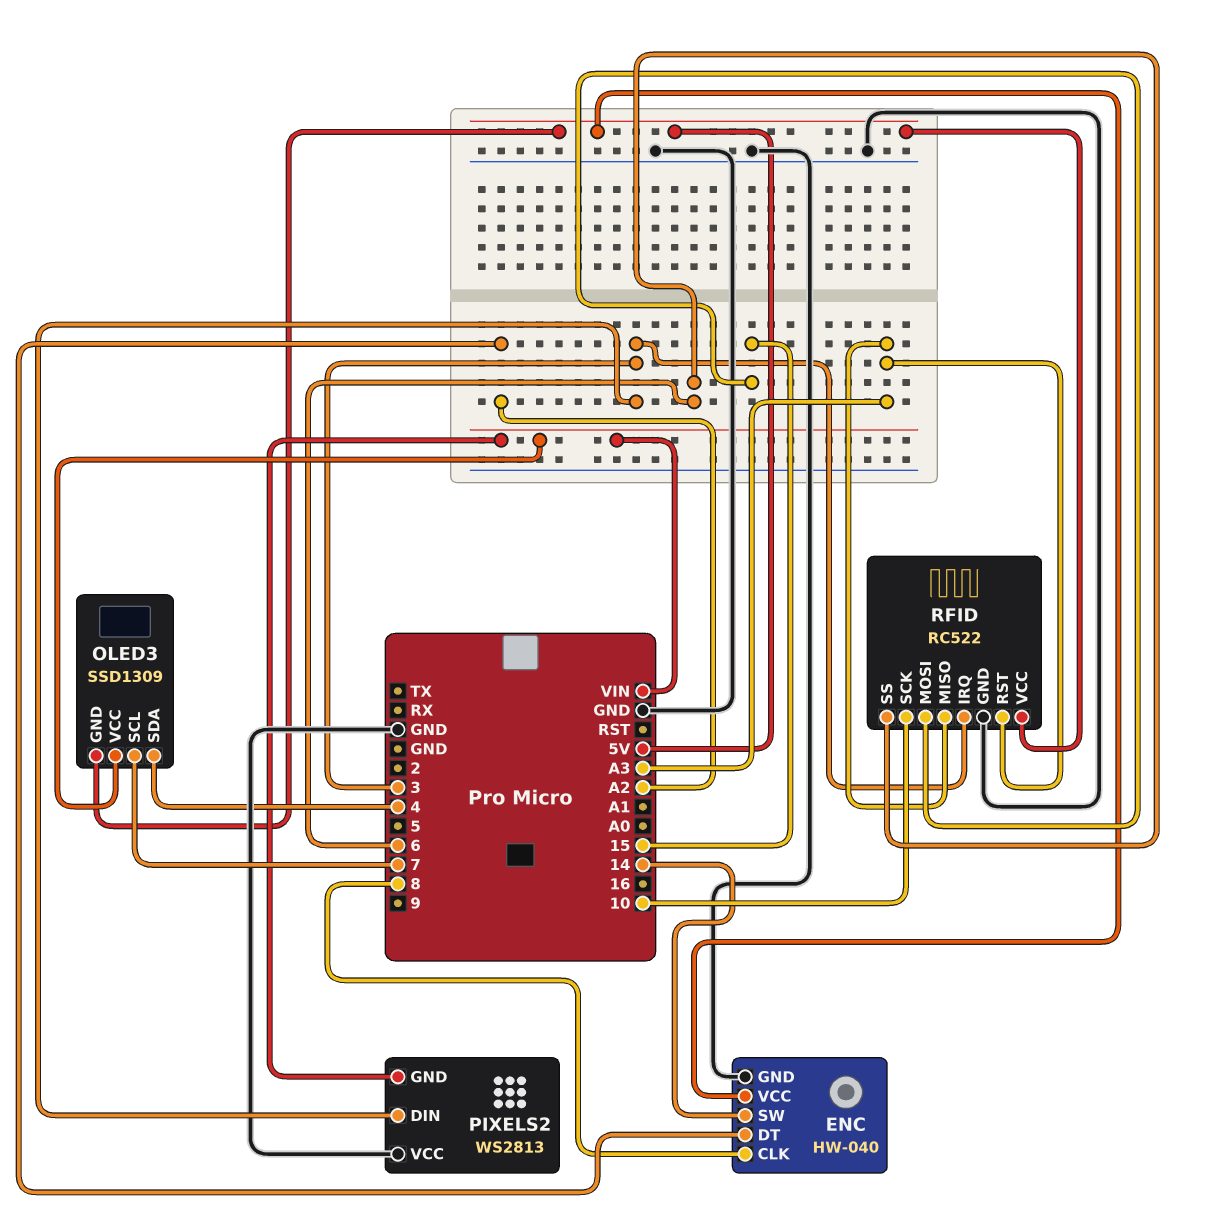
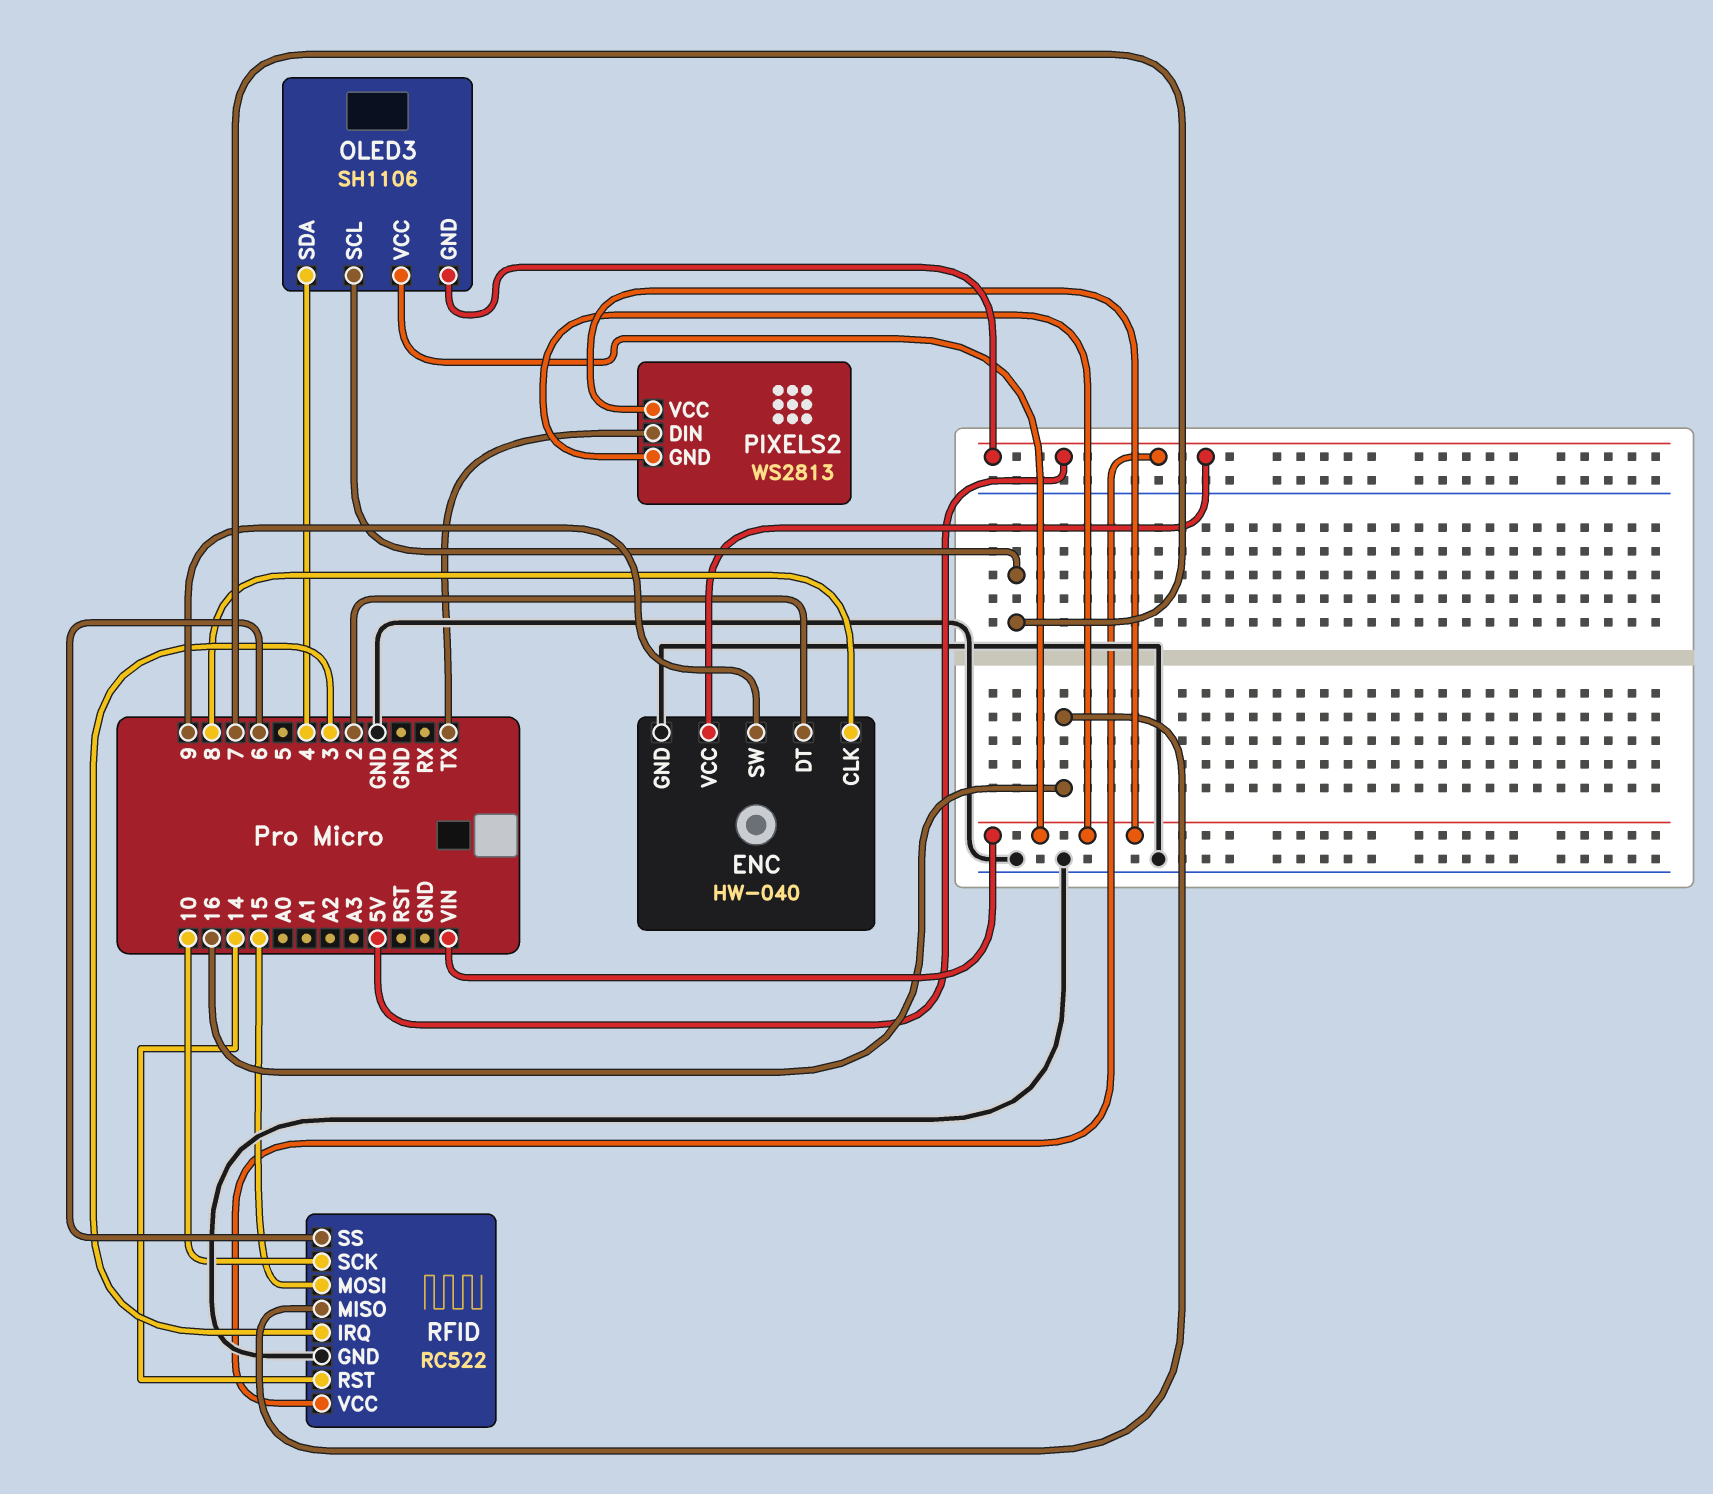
ENC pin DT: A2 -> 2
ENC pin SW: 14 -> 9
OLED3: SSD1309 -> SH1106
PIXELS2 pin DIN: 3 -> TX
PIXELS2 pin VCC: GND -> VIN
RFID pin MISO: A3 -> 16
RFID pin RST: A3 -> 14

